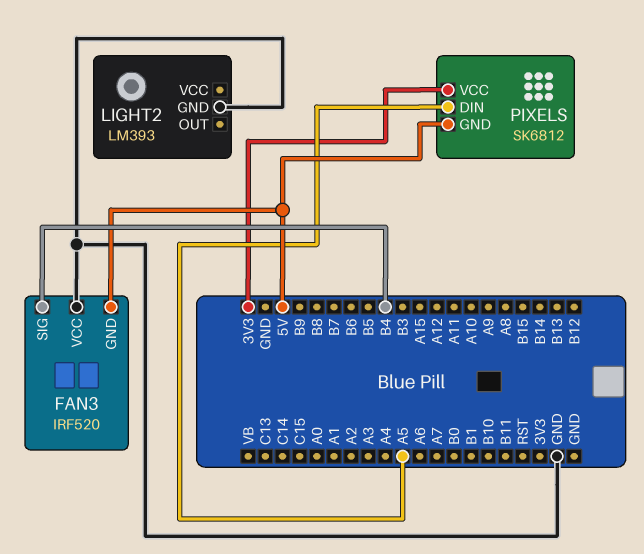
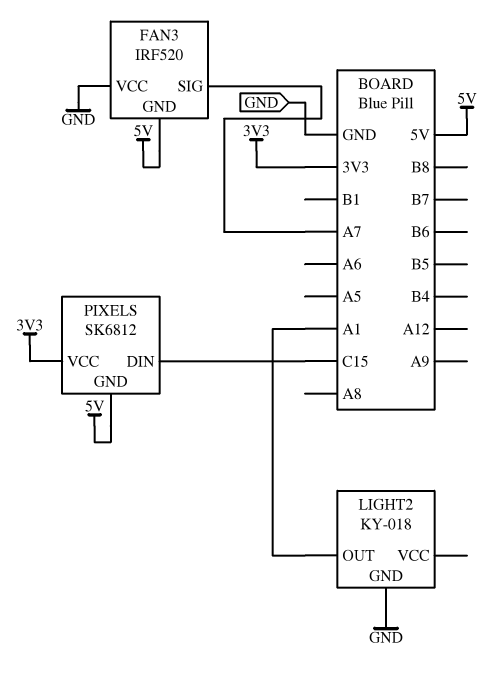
FAN3 pin SIG: B4 -> A7
LIGHT2: LM393 -> KY-018
LIGHT2 pin OUT: none -> A1
PIXELS pin DIN: A5 -> C15

